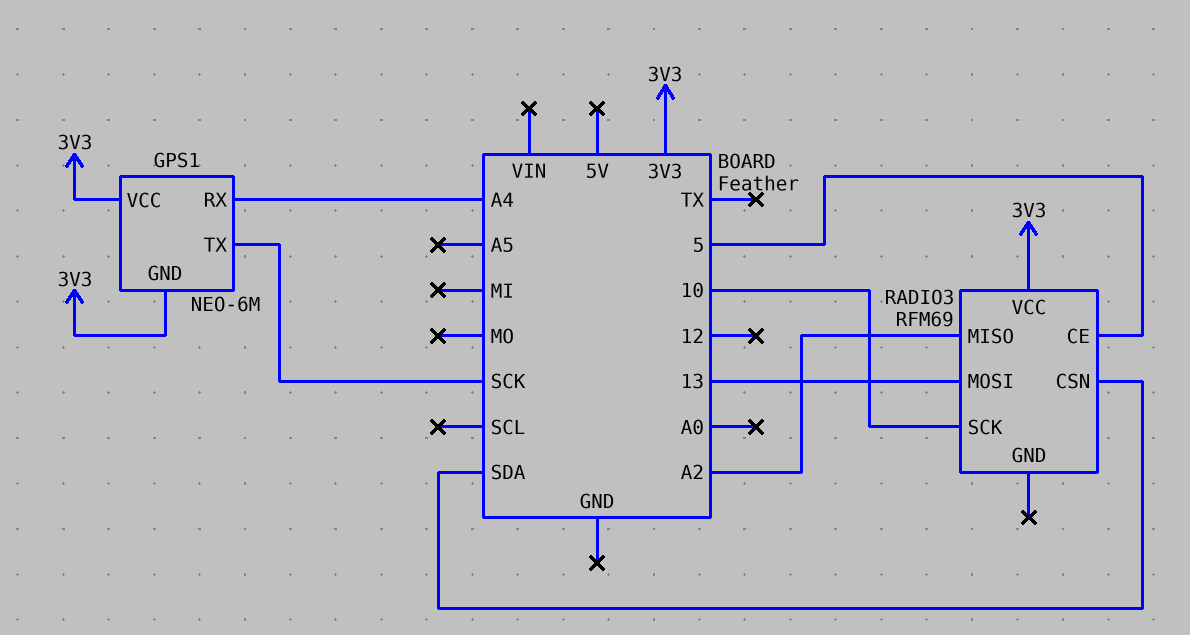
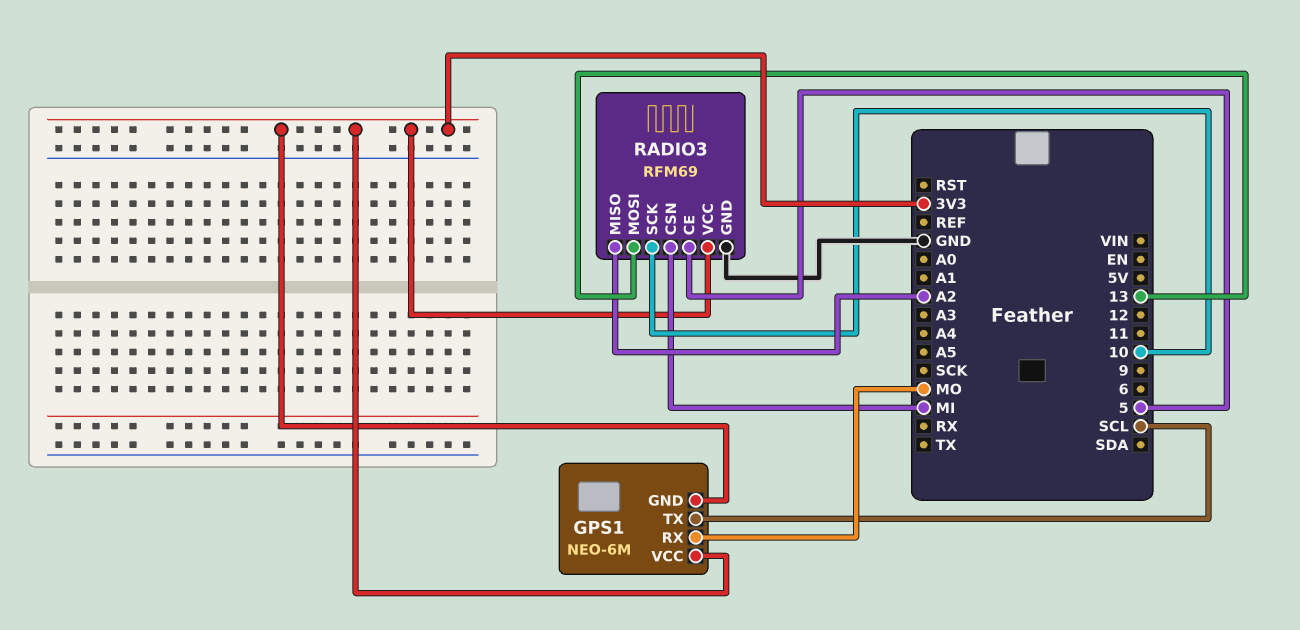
GPS1 pin RX: A4 -> MO
GPS1 pin TX: SCK -> SCL
RADIO3 pin CSN: SDA -> MI
RADIO3 pin GND: none -> GND

